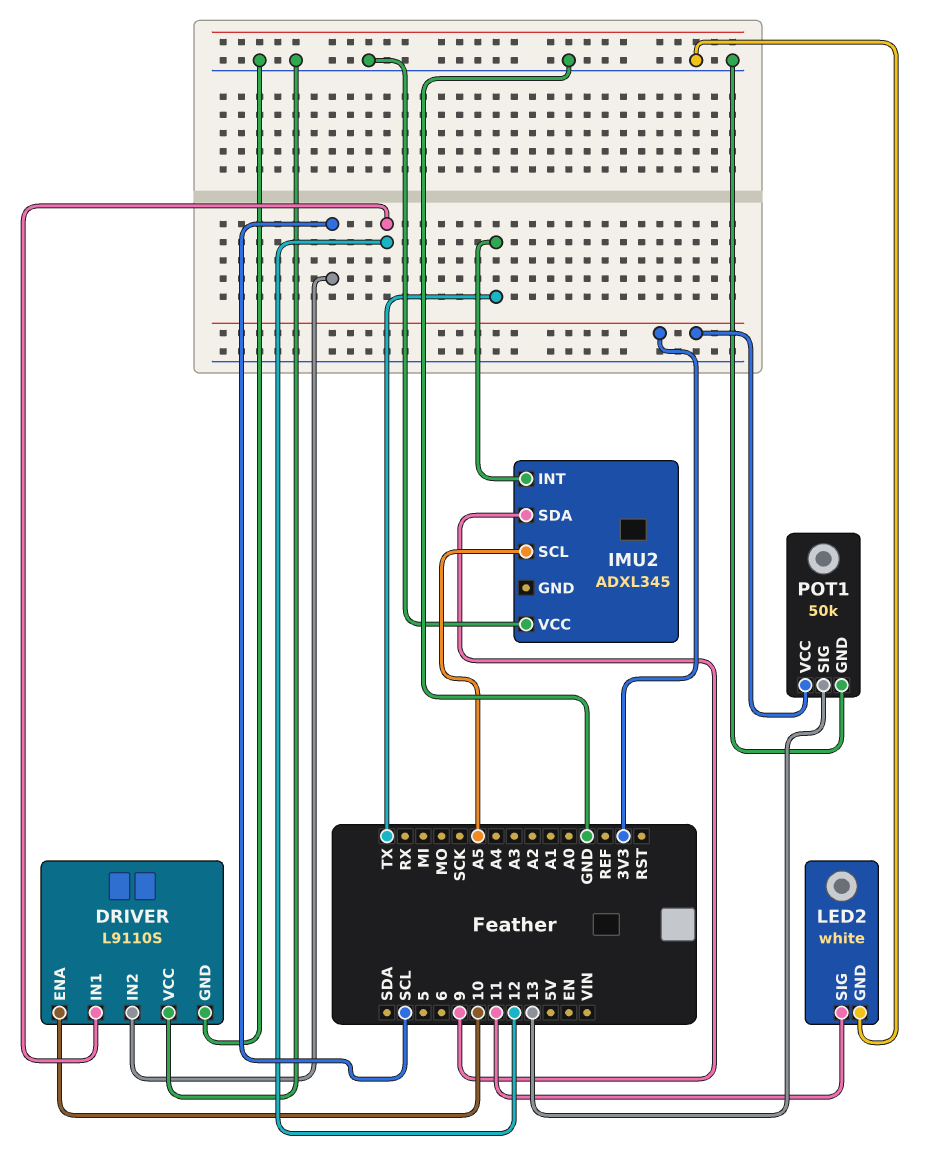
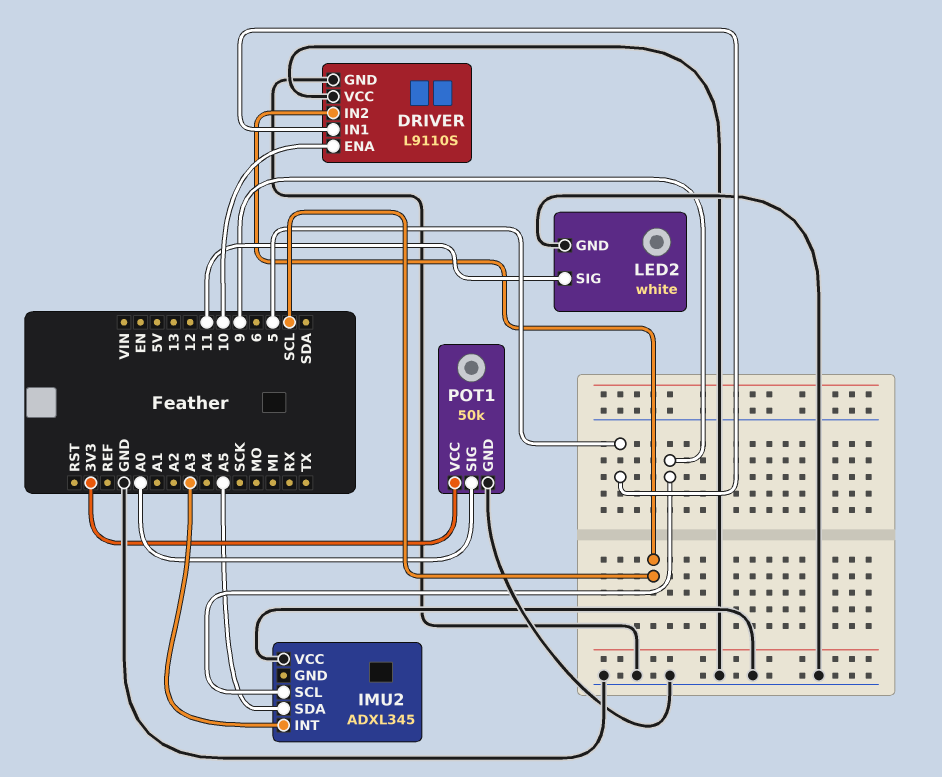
DRIVER pin IN1: 12 -> 5
IMU2 pin INT: TX -> A3
IMU2 pin SCL: A5 -> 9
IMU2 pin SDA: 9 -> A5
POT1 pin SIG: 13 -> A0

